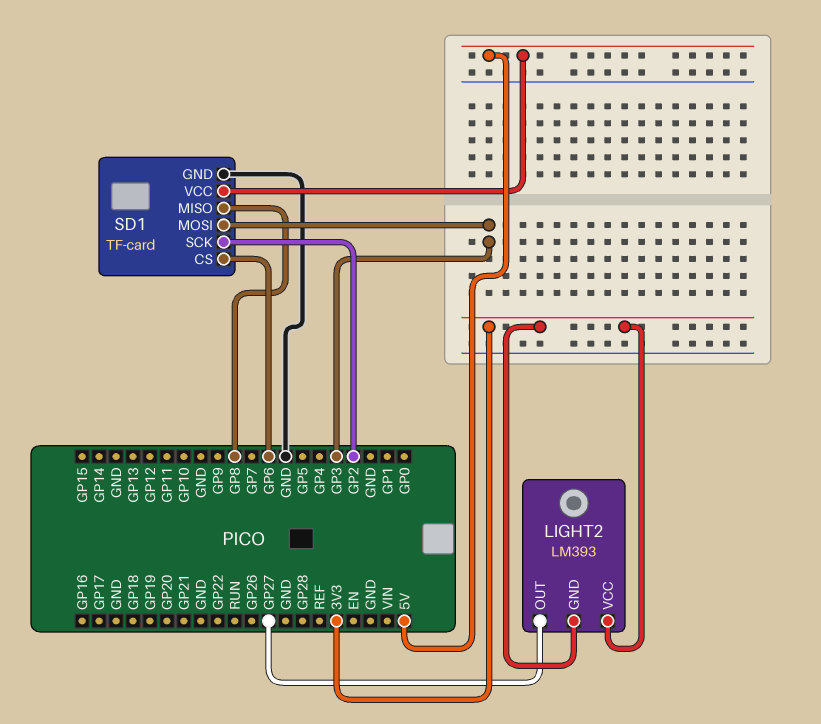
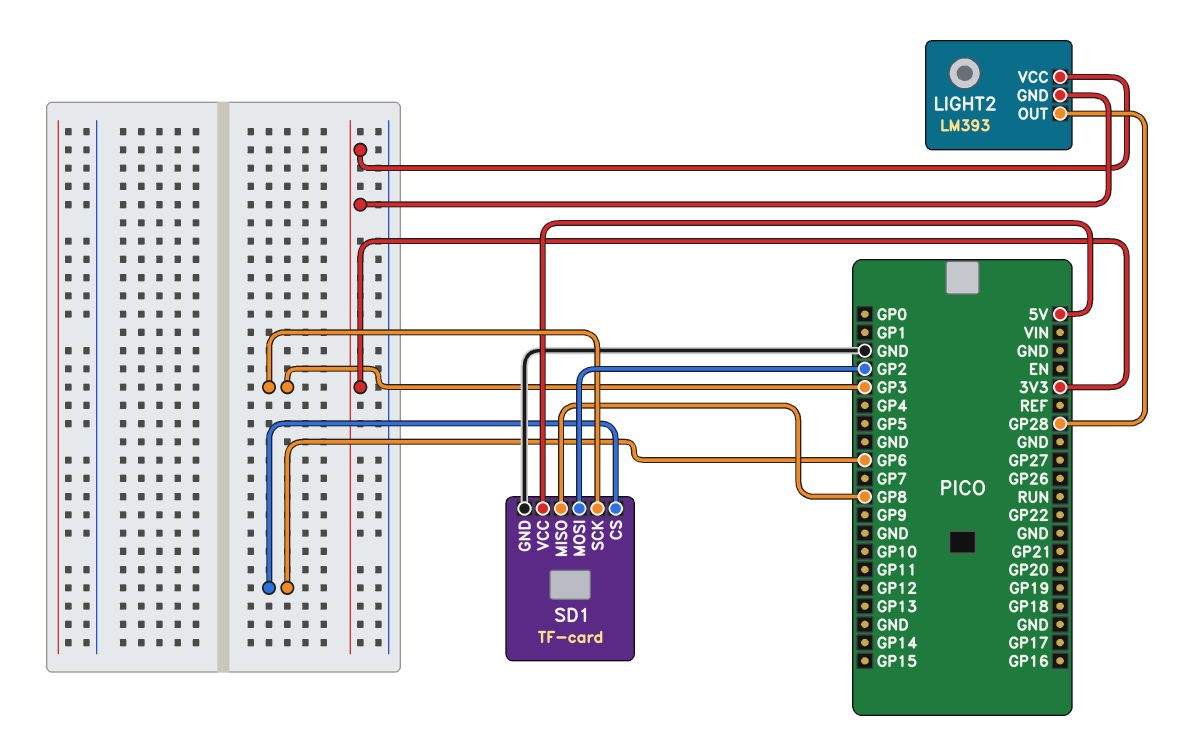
LIGHT2 pin OUT: GP27 -> GP28
SD1 pin MOSI: GP3 -> GP2
SD1 pin SCK: GP2 -> GP3

